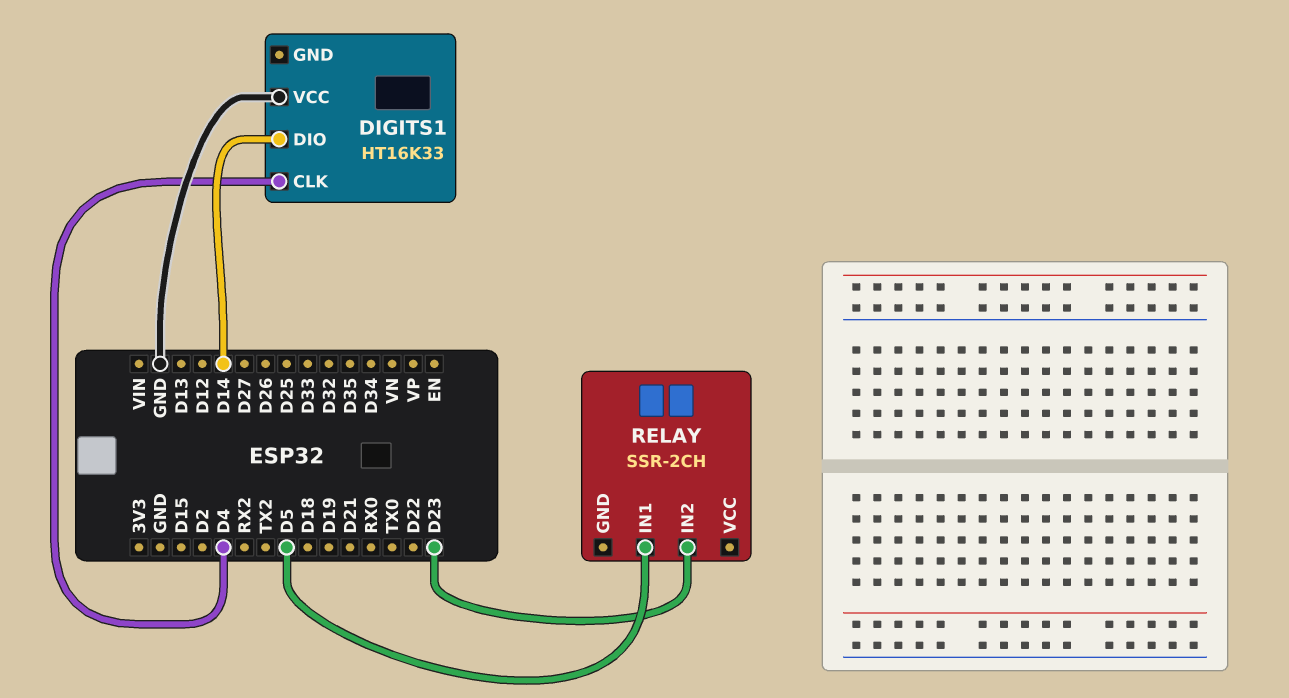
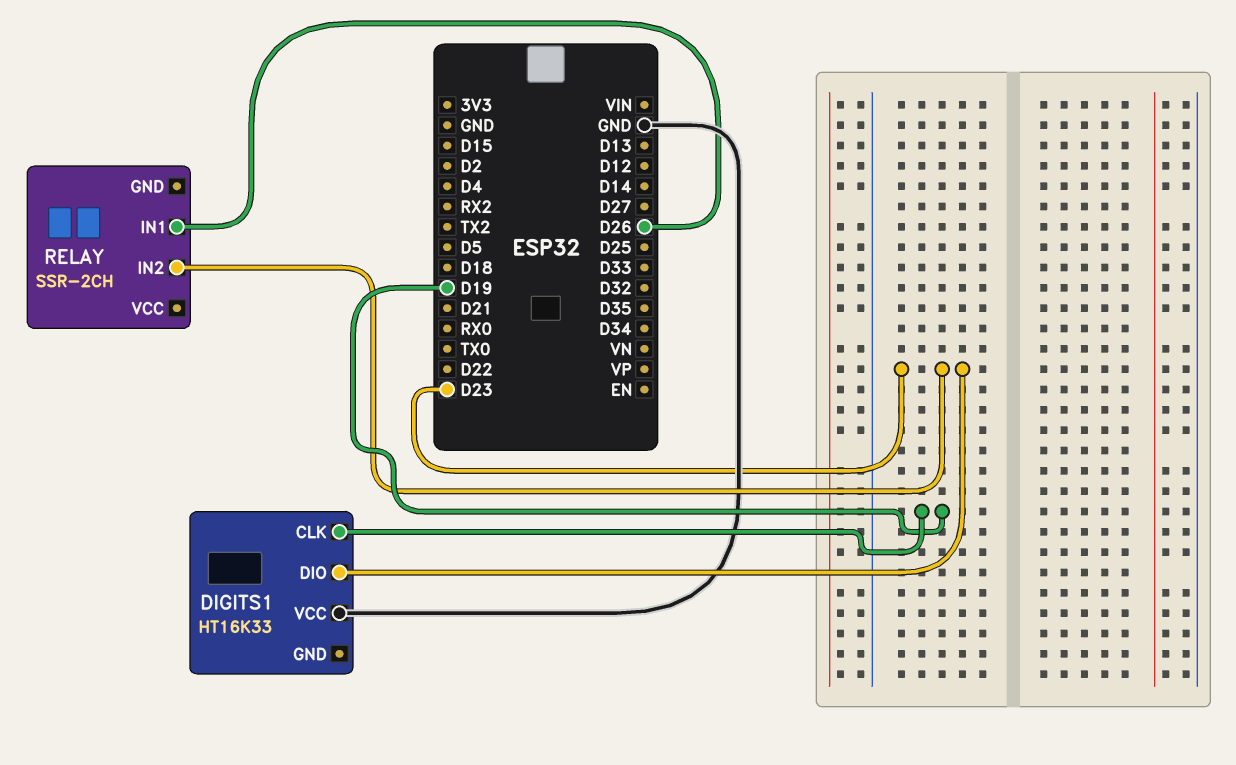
DIGITS1 pin CLK: D4 -> D19
DIGITS1 pin DIO: D14 -> D23
RELAY pin IN1: D5 -> D26

